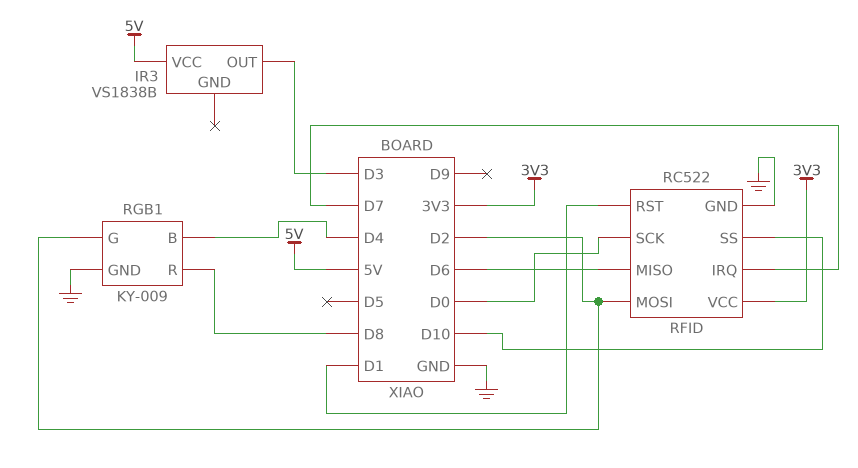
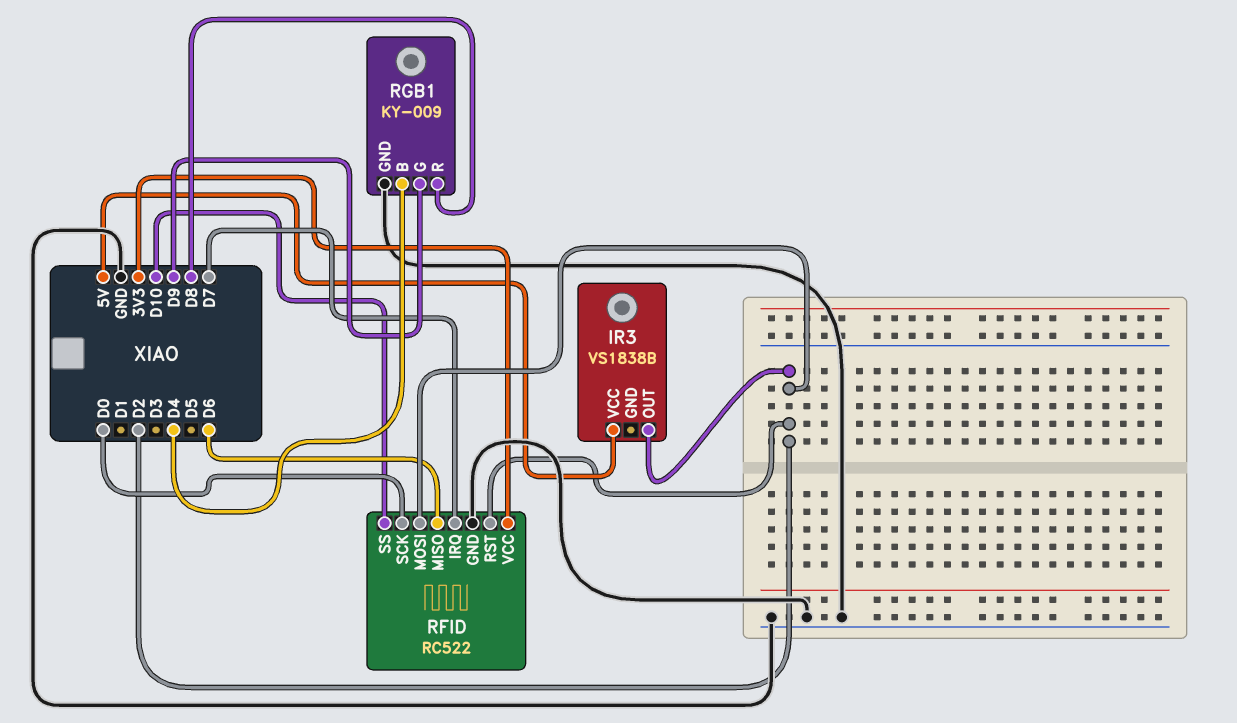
IR3 pin OUT: D3 -> D2
RFID pin RST: D1 -> D2
RGB1 pin G: D2 -> D9

